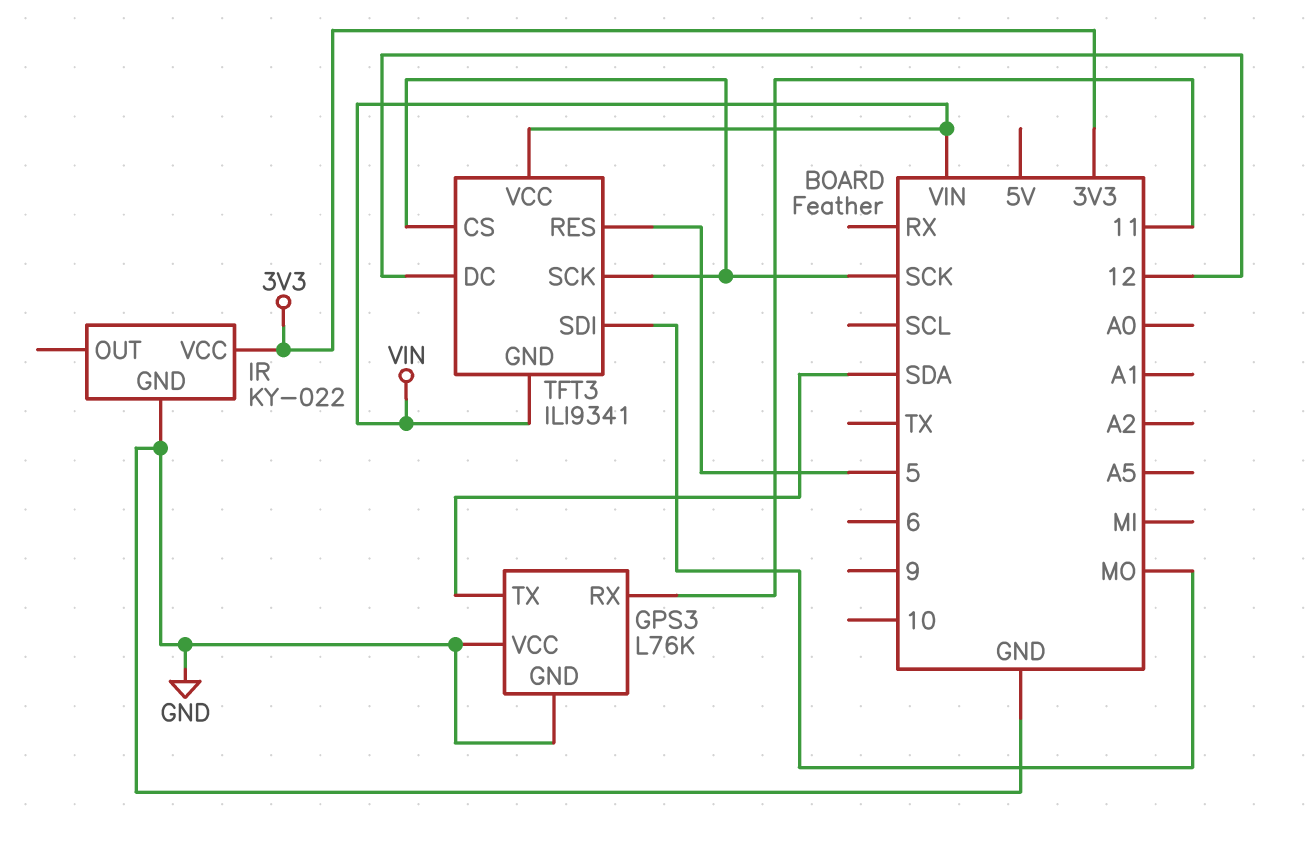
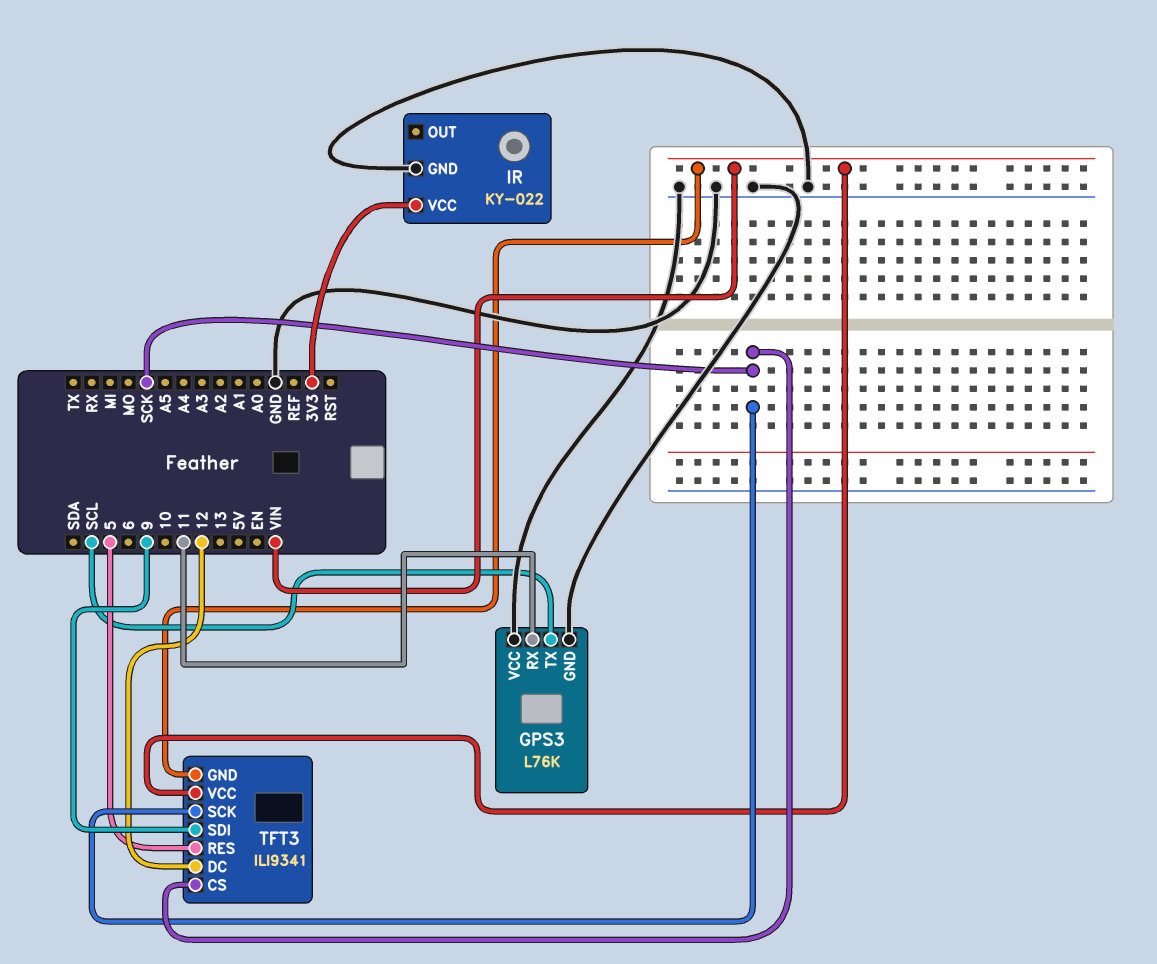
GPS3 pin TX: SDA -> SCL
TFT3 pin SDI: MO -> 9

